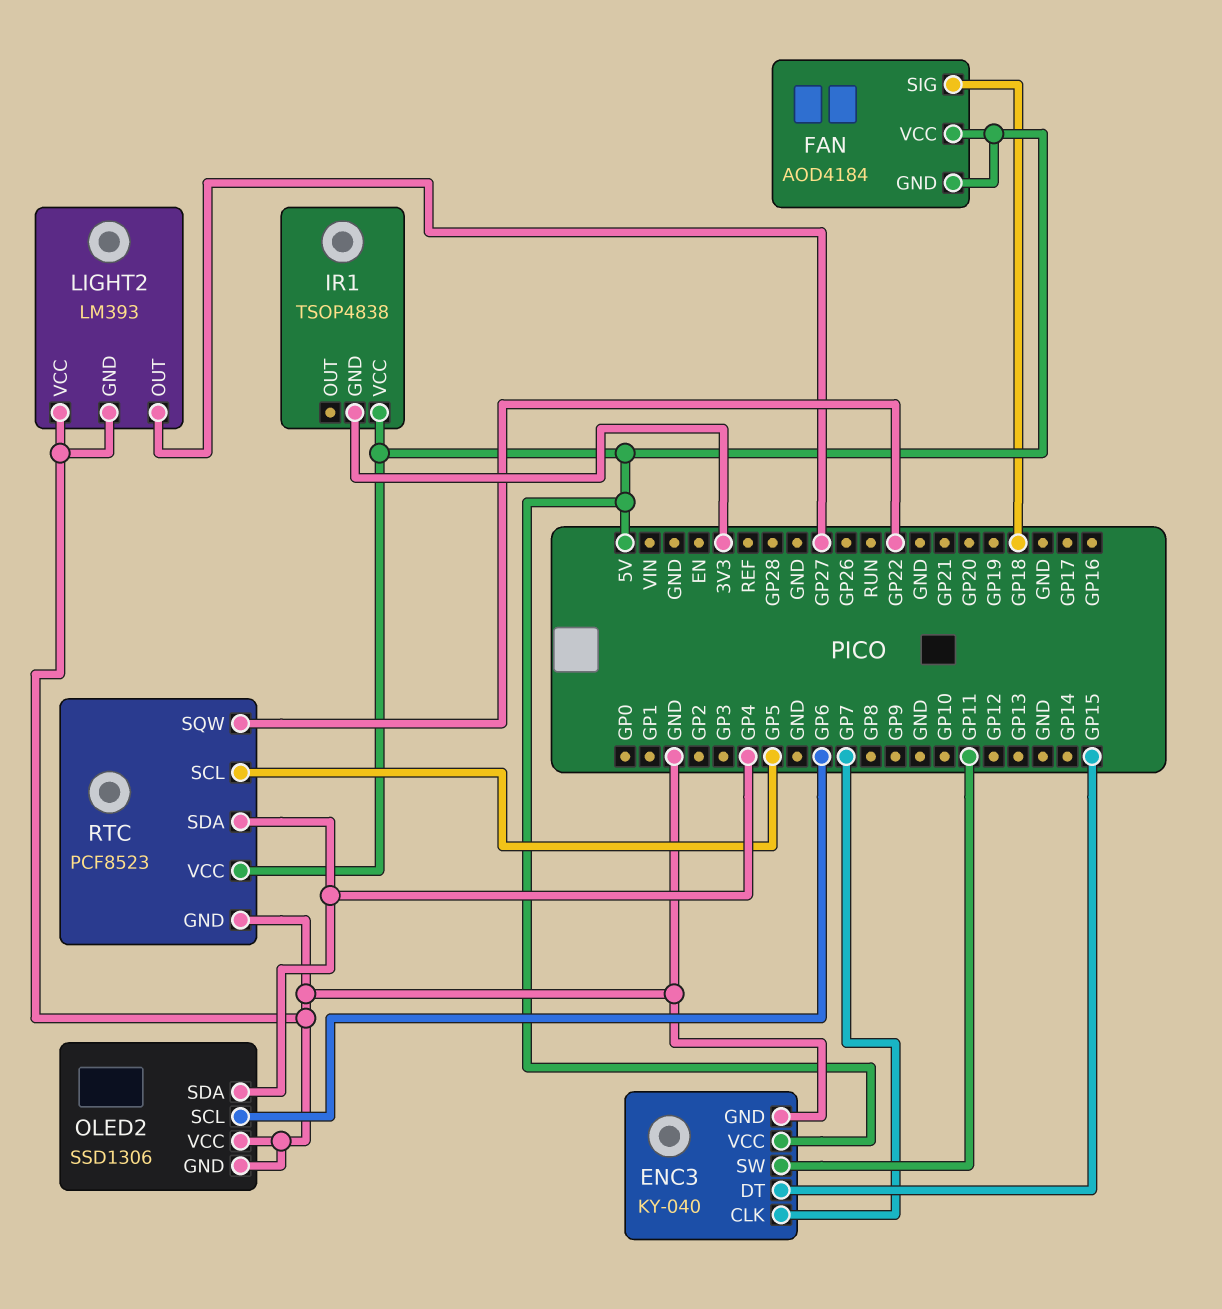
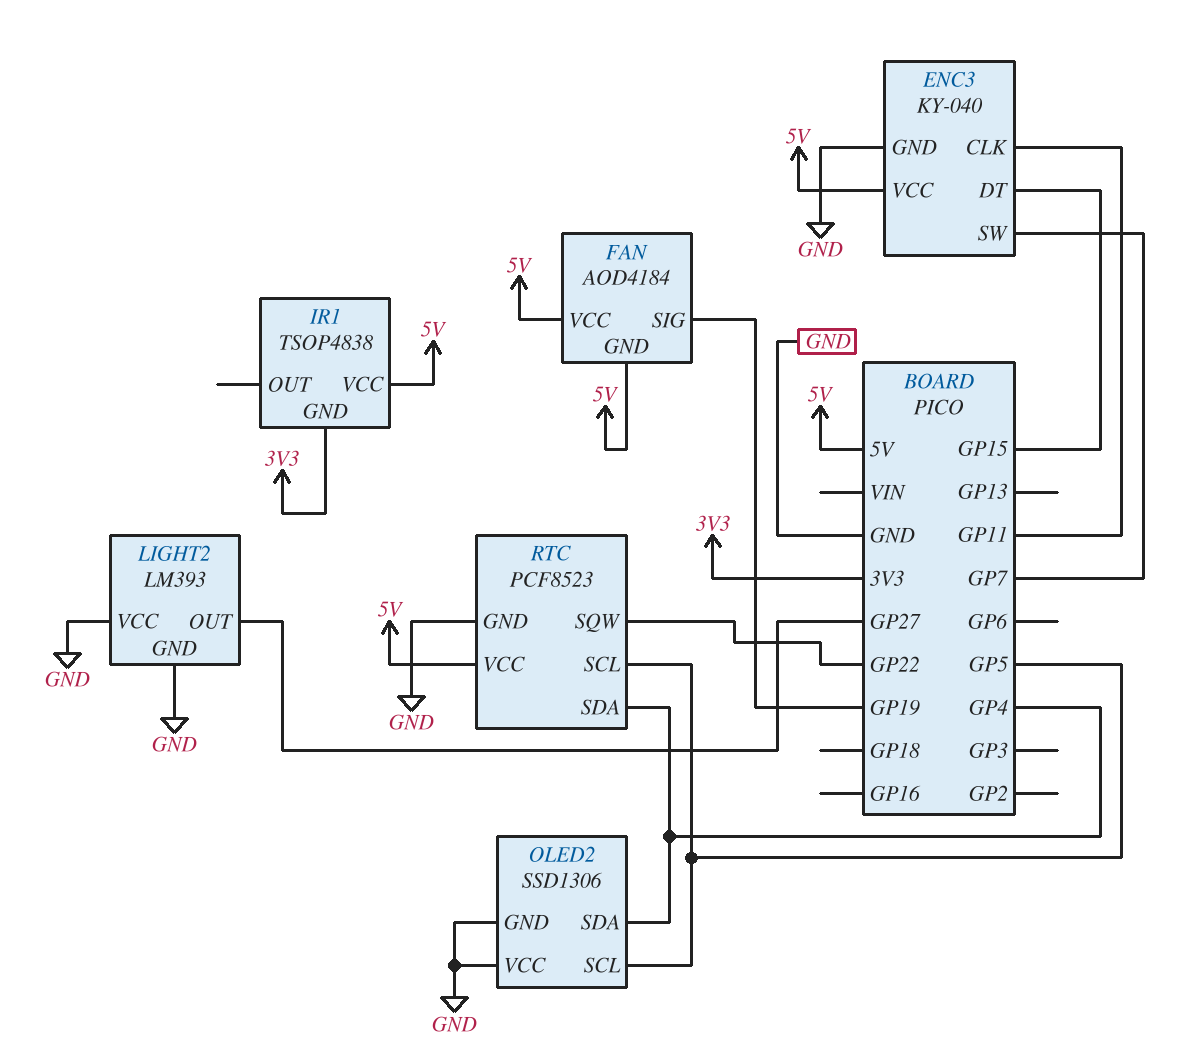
ENC3 pin CLK: GP7 -> GP11
ENC3 pin SW: GP11 -> GP7
FAN pin SIG: GP18 -> GP19
OLED2 pin SCL: GP6 -> GP5

